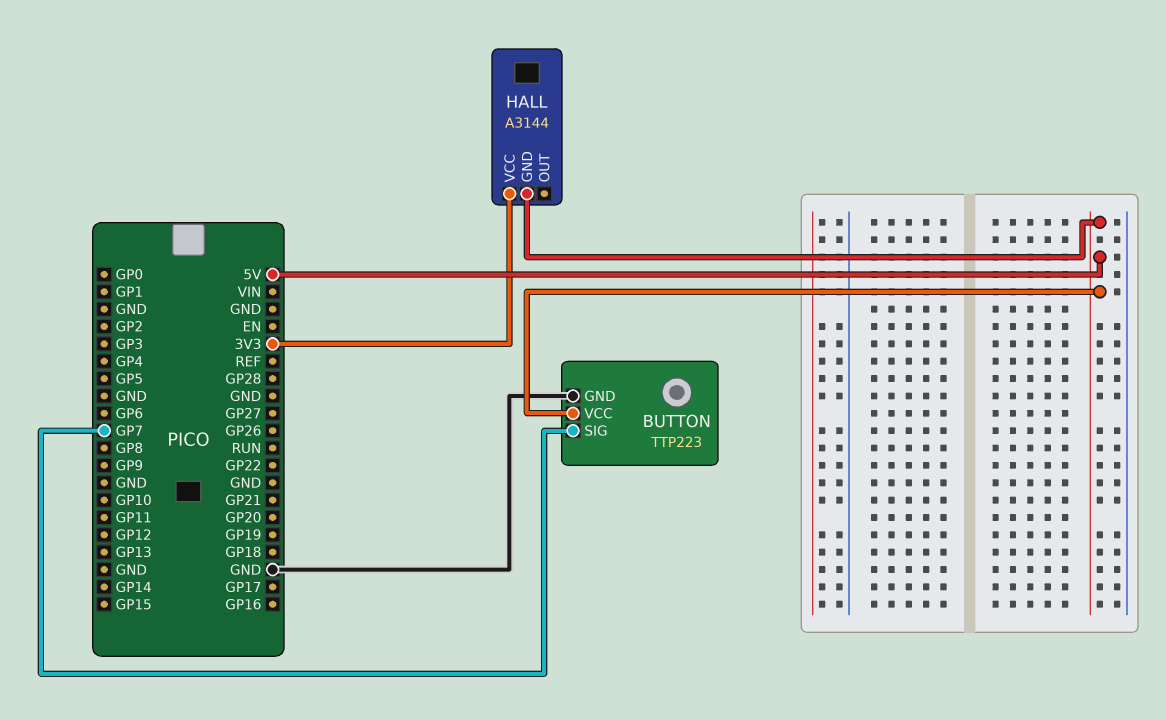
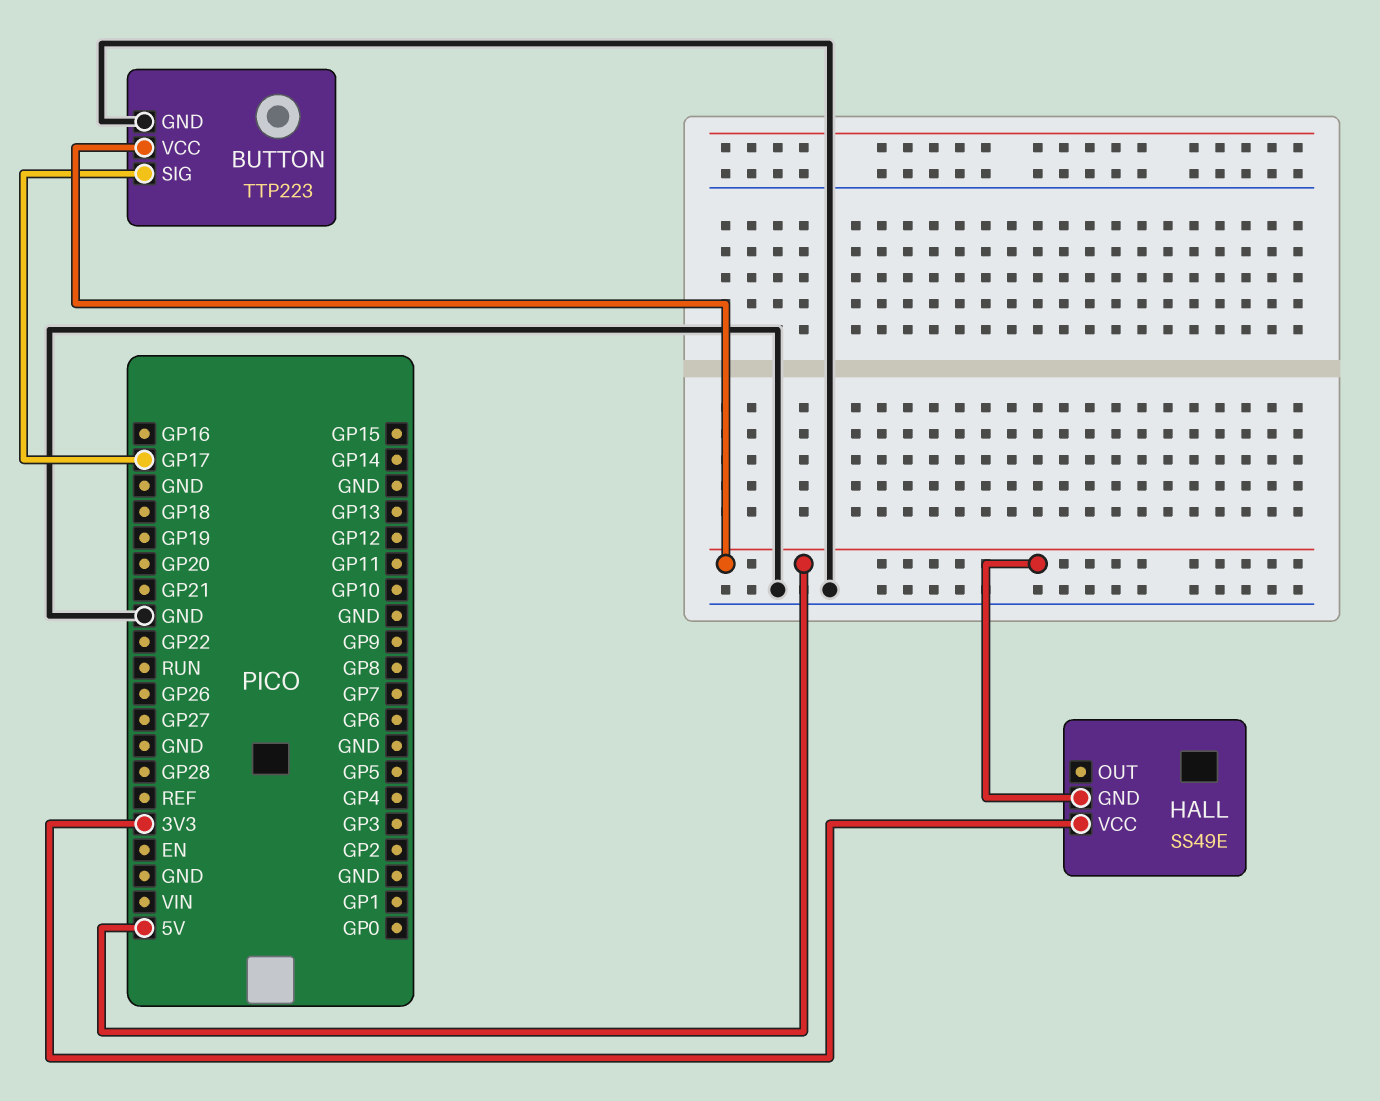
BUTTON pin SIG: GP7 -> GP17
HALL: A3144 -> SS49E

